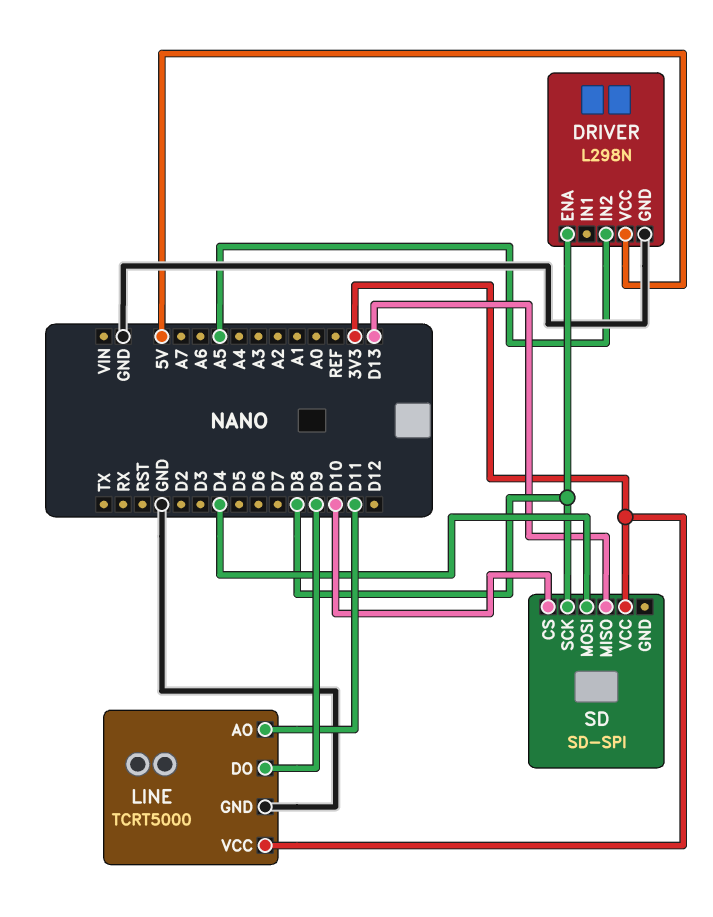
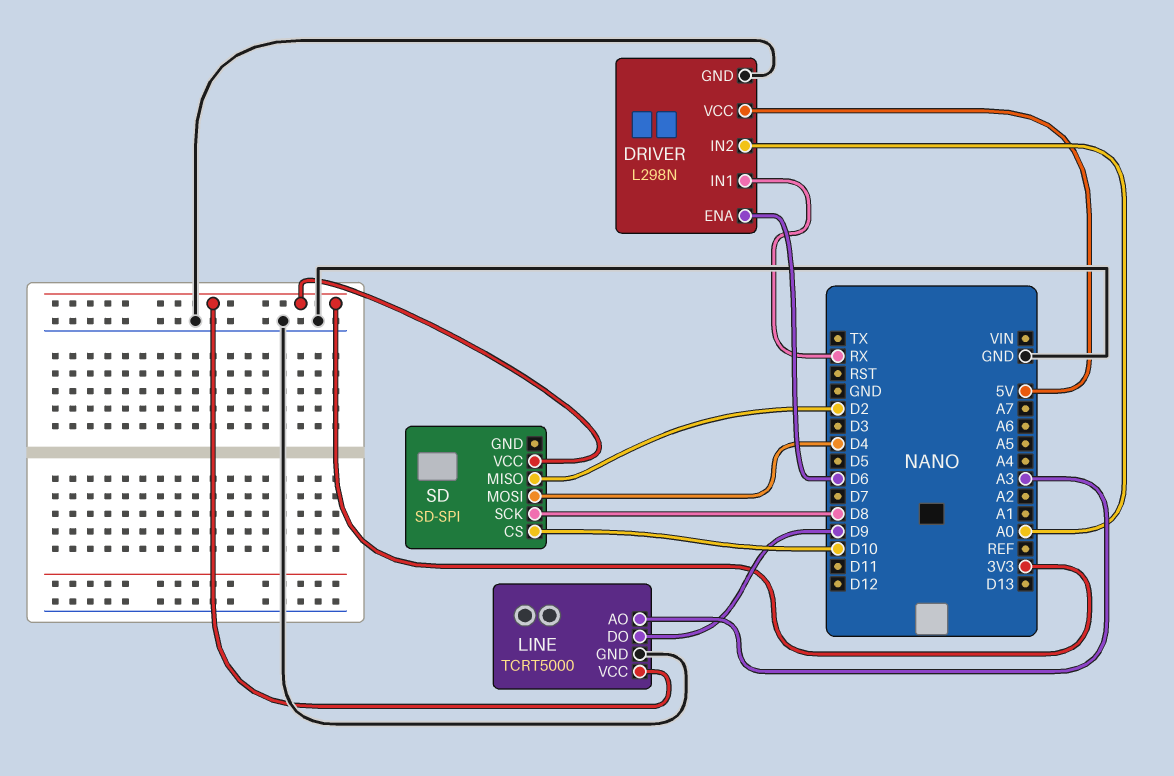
DRIVER pin ENA: D8 -> D6
DRIVER pin IN1: none -> RX
DRIVER pin IN2: A5 -> A0
LINE pin AO: D11 -> A3
SD pin MISO: D13 -> D2

